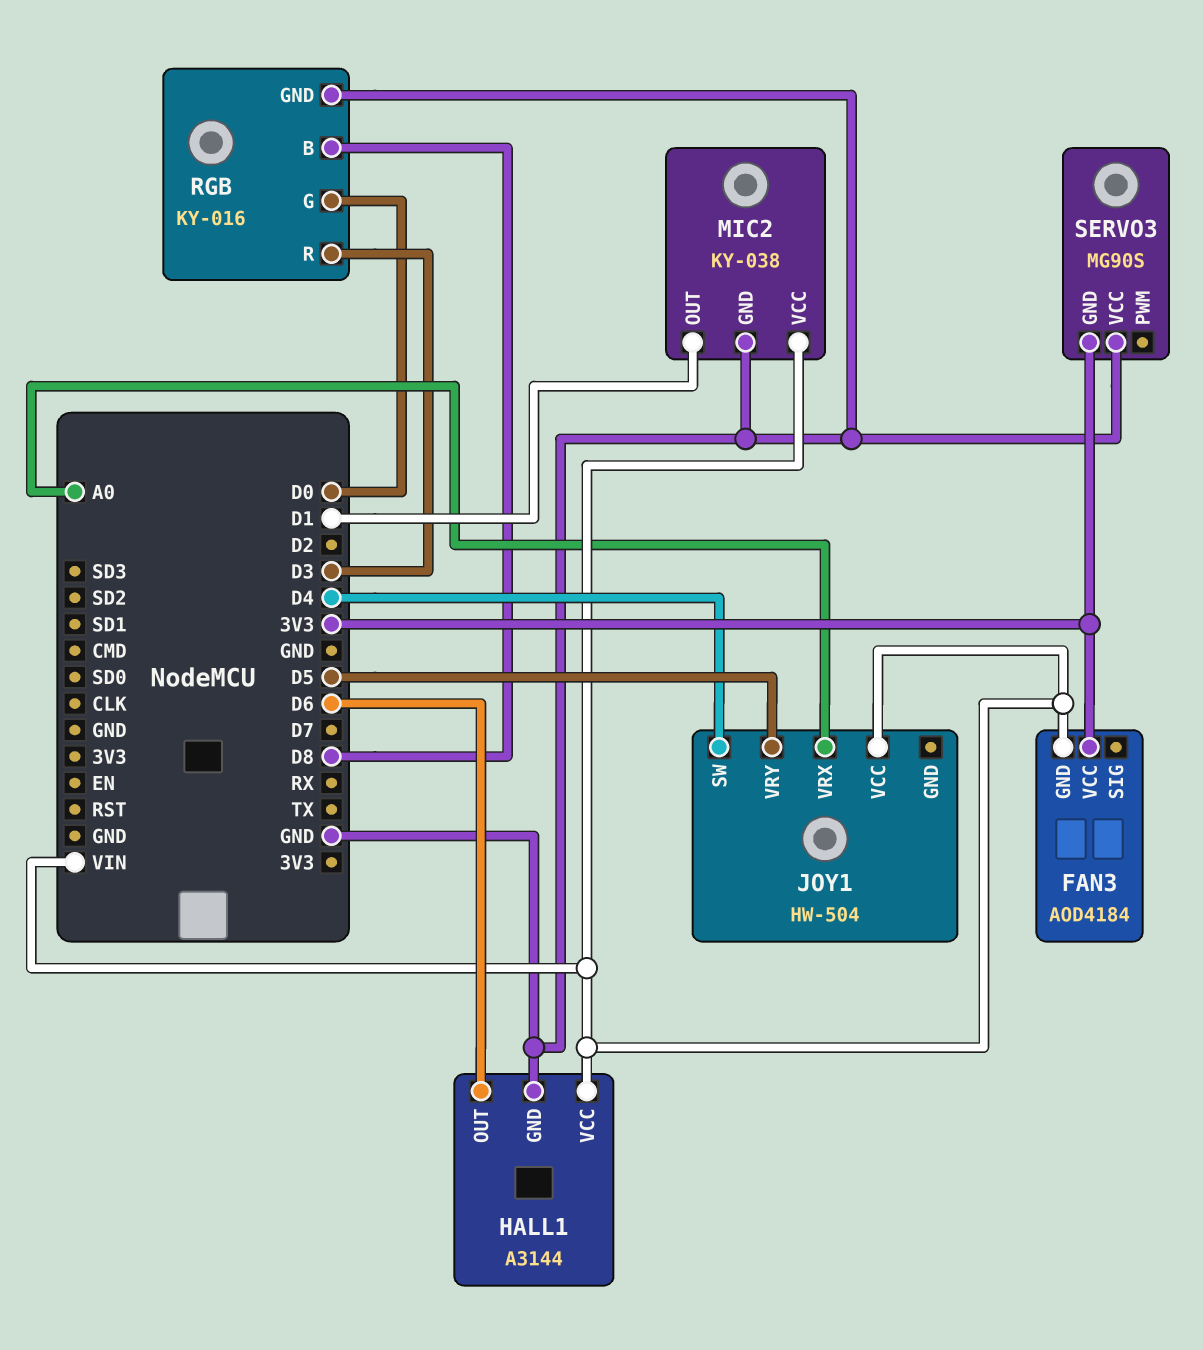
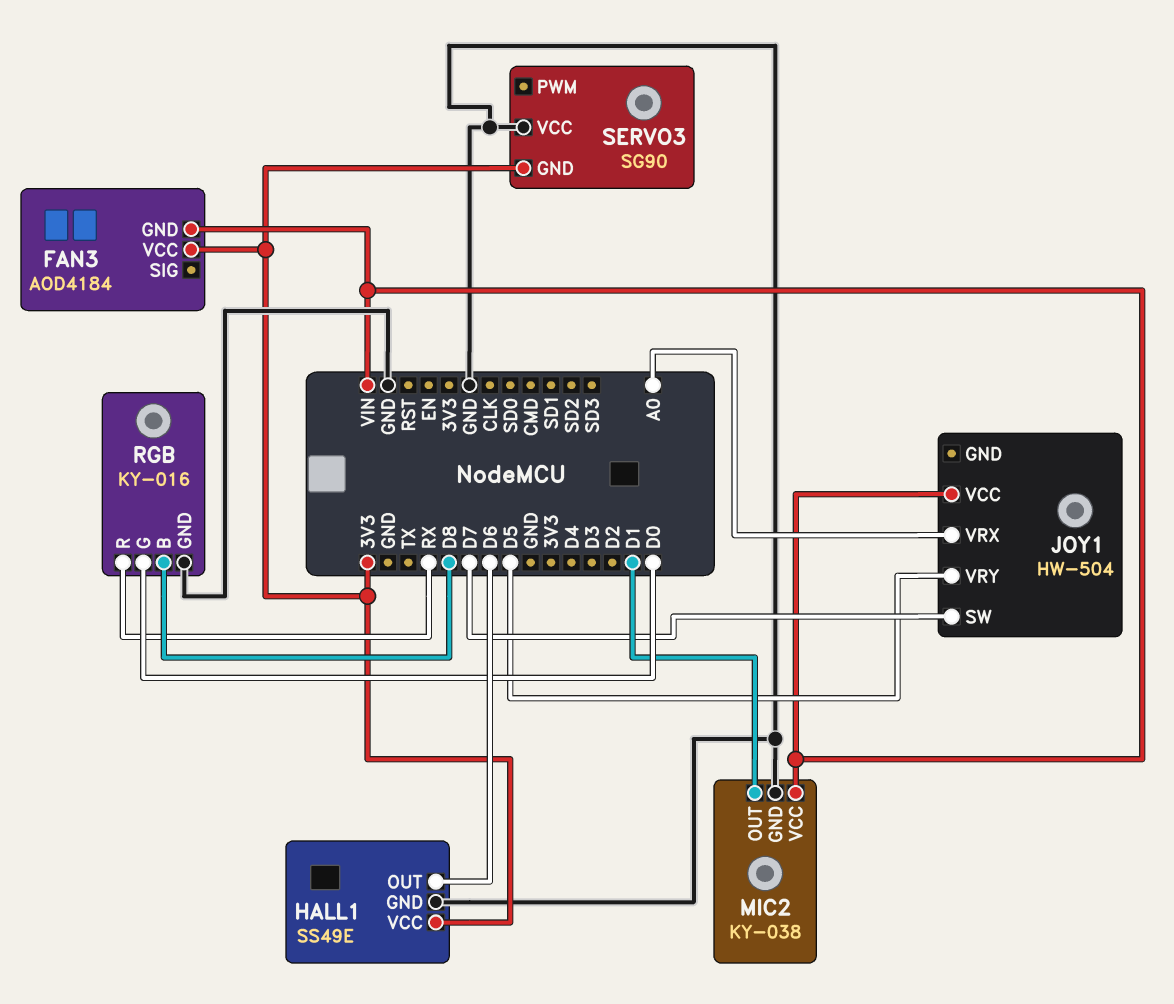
HALL1: A3144 -> SS49E
HALL1 pin VCC: VIN -> 3V3
JOY1 pin SW: D4 -> D7
RGB pin R: D3 -> RX
SERVO3: MG90S -> SG90

